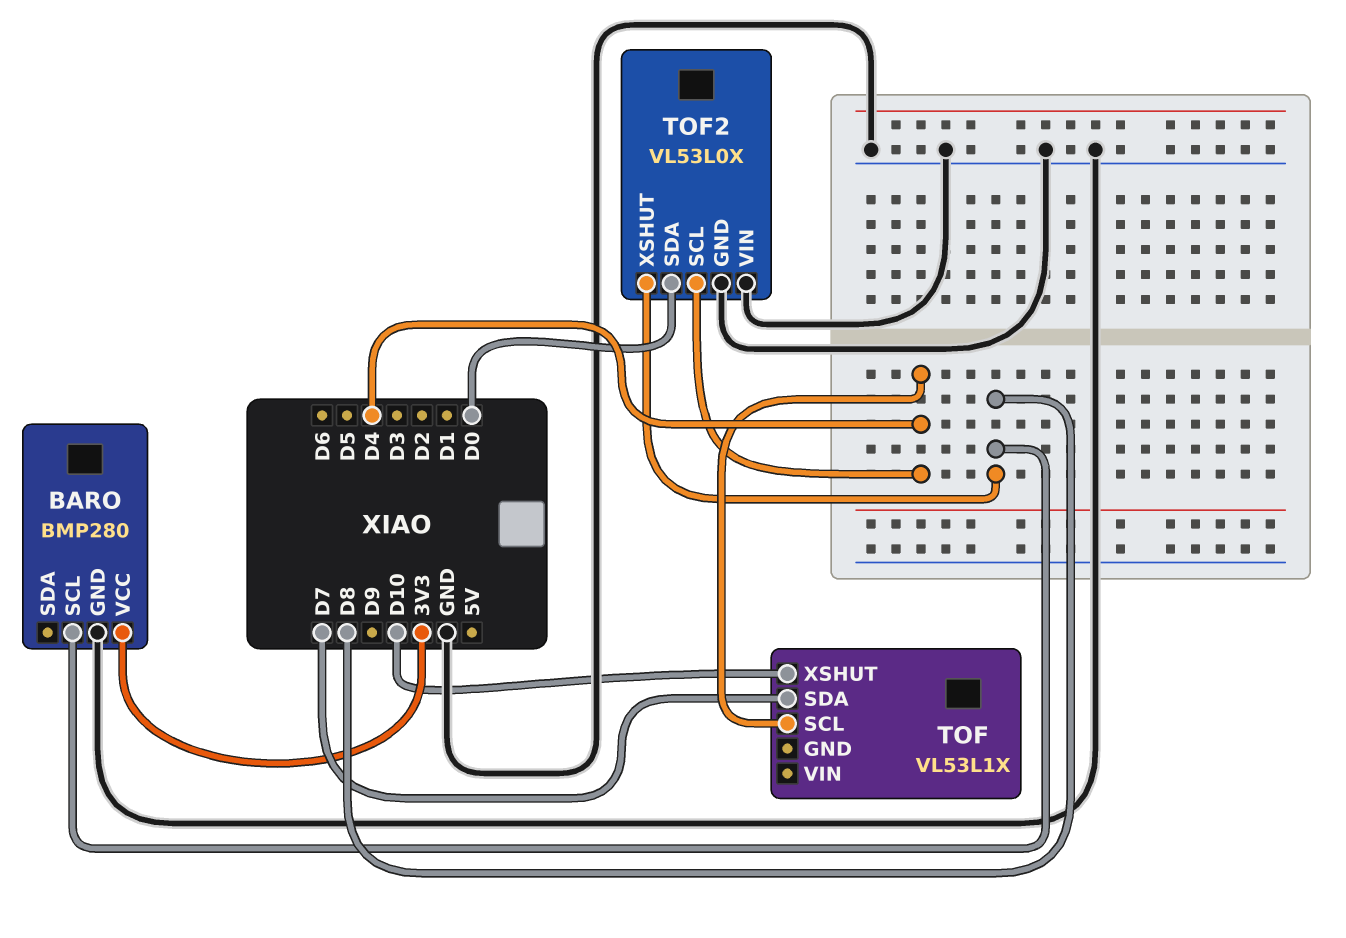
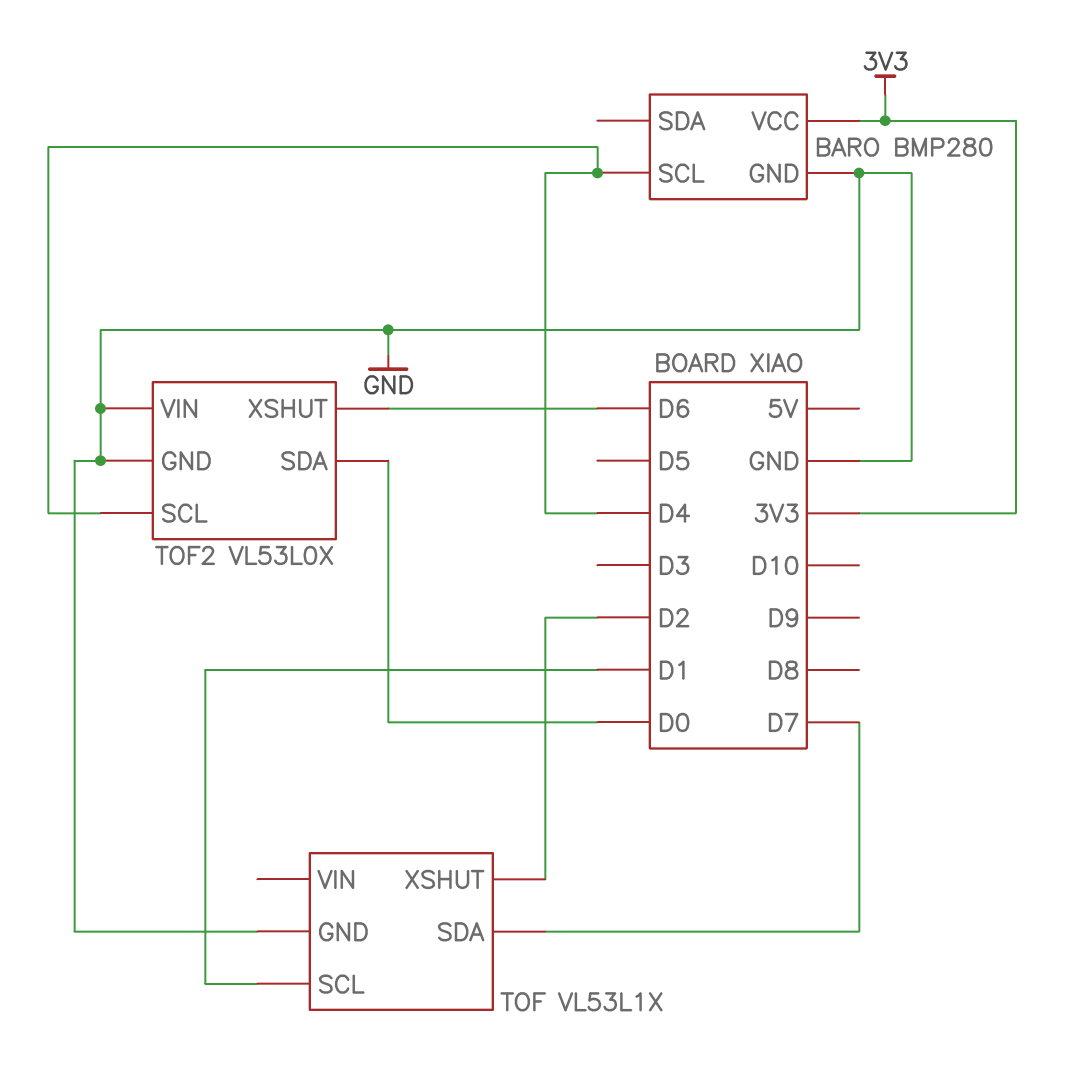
BARO pin SCL: D8 -> D4
TOF pin GND: none -> GND
TOF pin SCL: D4 -> D1
TOF pin XSHUT: D10 -> D2
TOF2 pin XSHUT: D8 -> D6

